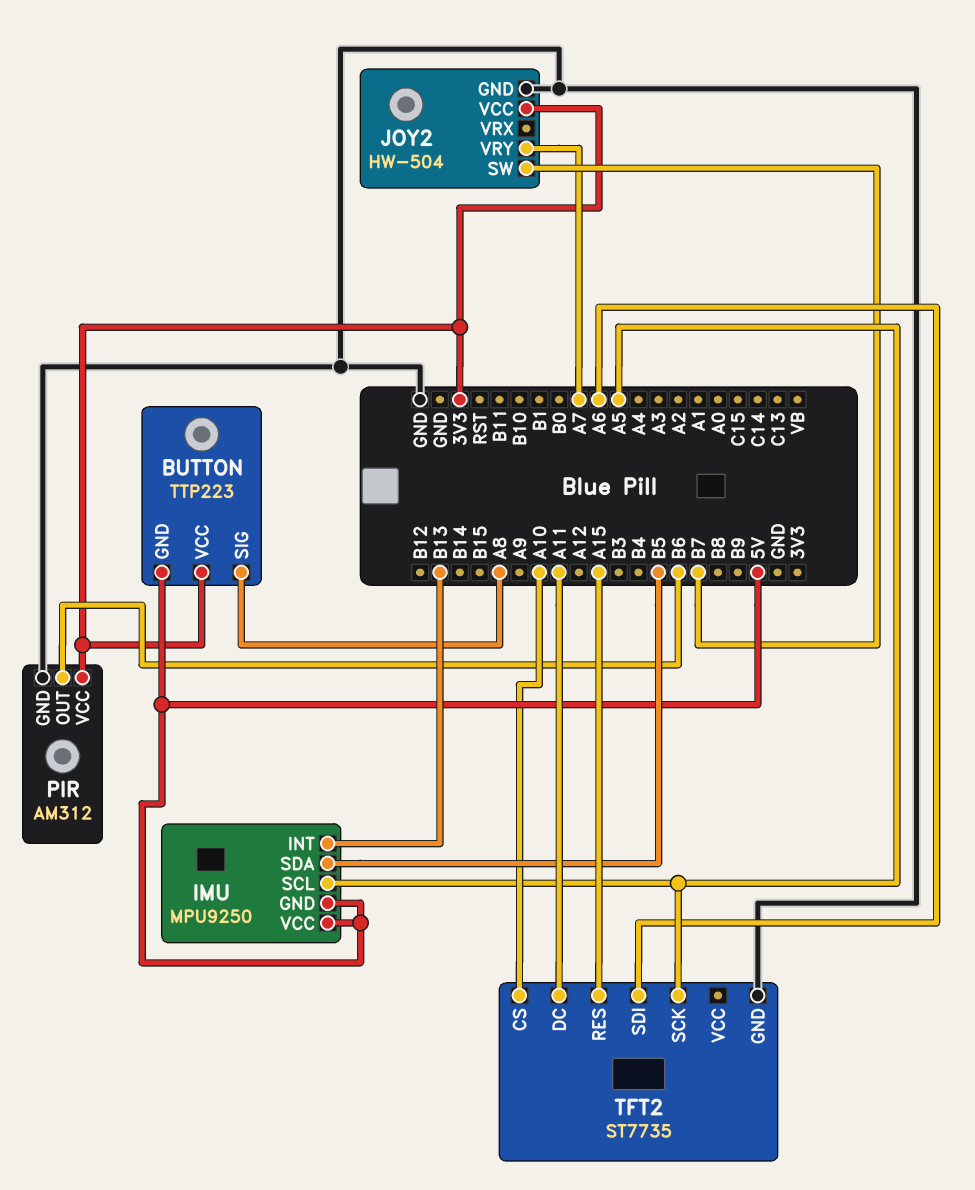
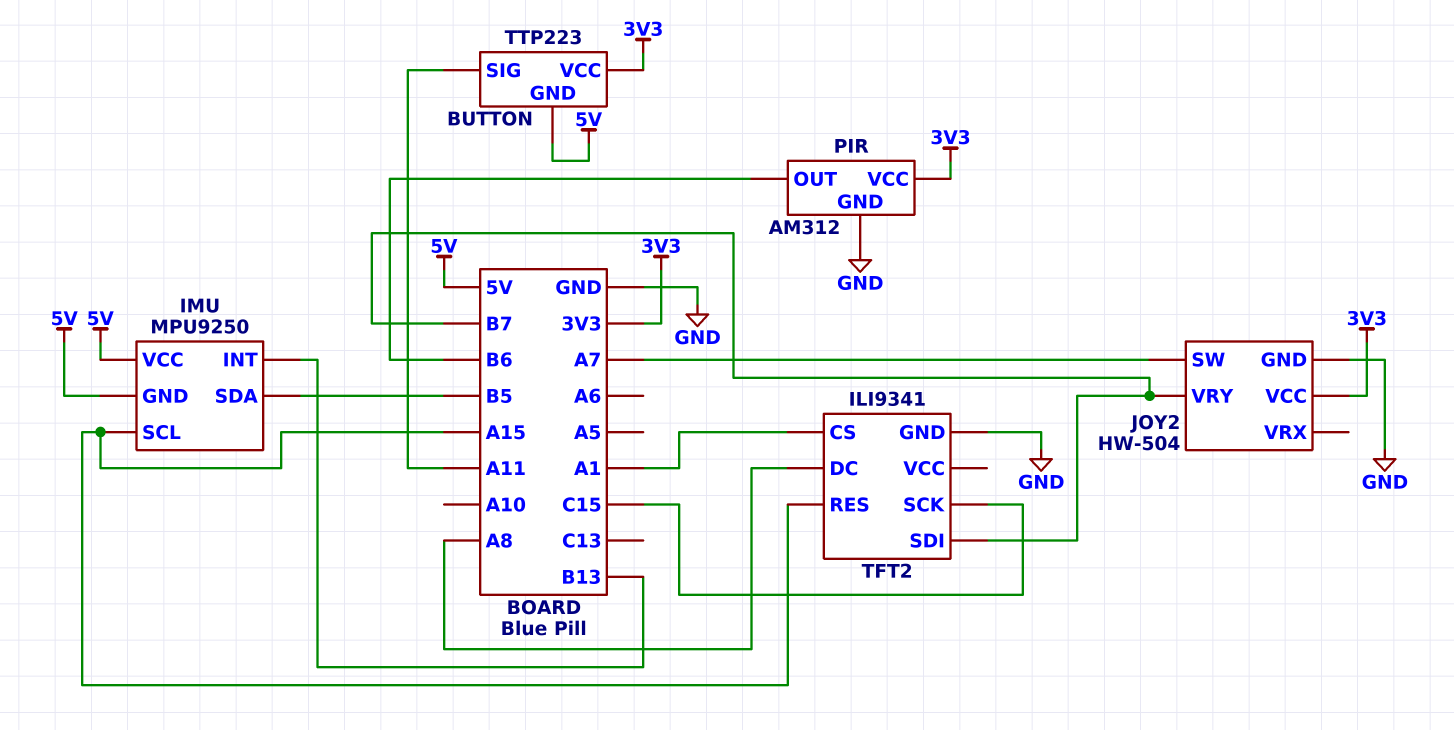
BUTTON pin SIG: A8 -> A11
IMU pin SCL: A5 -> A15
JOY2 pin SW: B7 -> A7
JOY2 pin VRY: A7 -> B7
TFT2: ST7735 -> ILI9341
TFT2 pin CS: A10 -> A1
TFT2 pin DC: A11 -> A8
TFT2 pin SCK: A5 -> C15
TFT2 pin SDI: A6 -> B7

